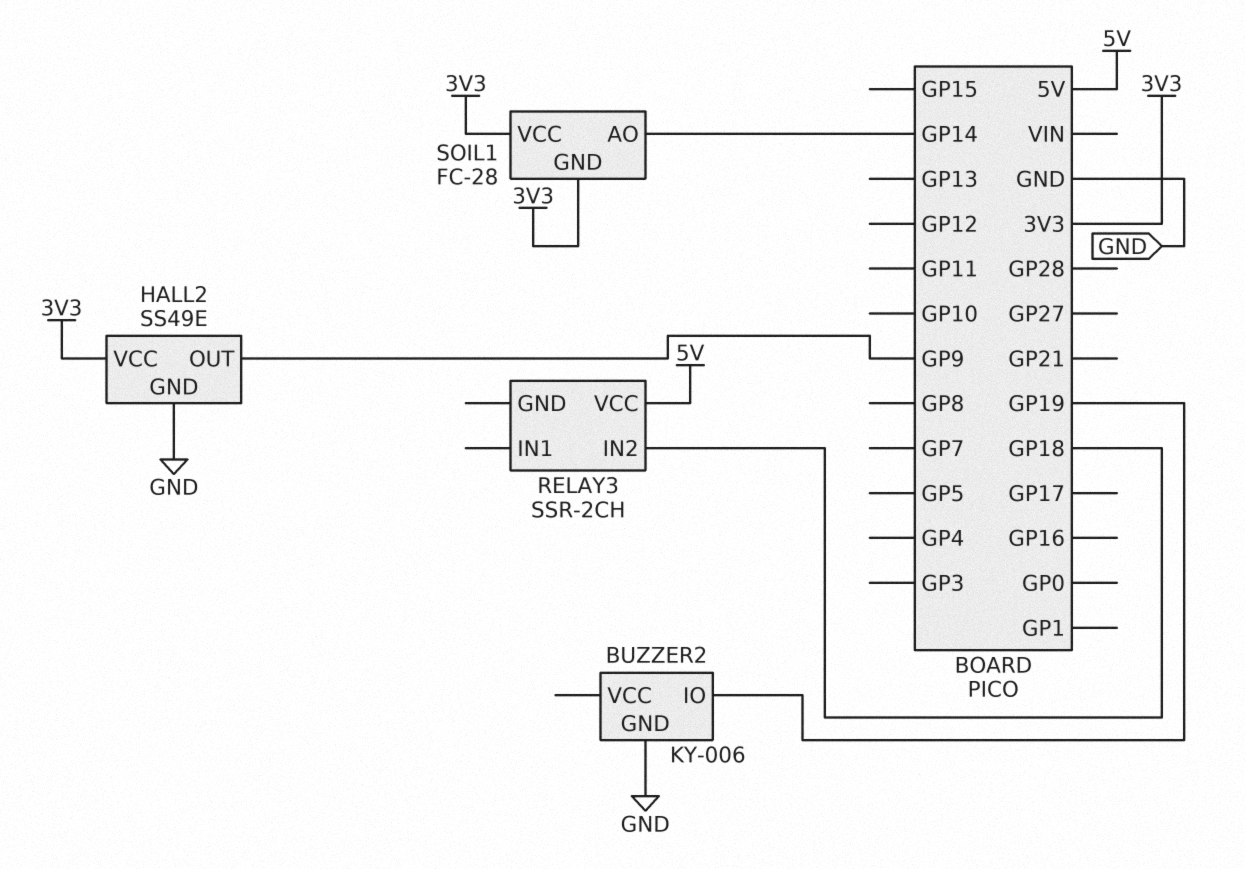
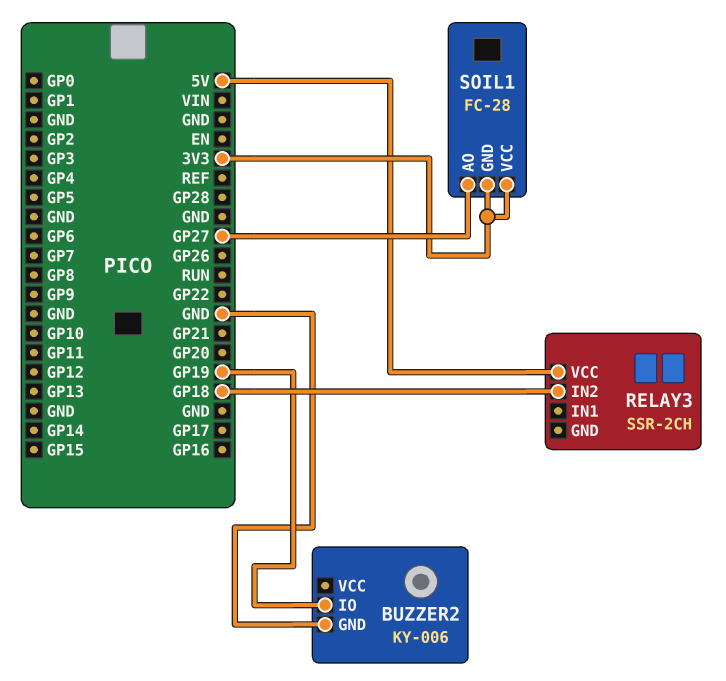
HALL2: SS49E -> none
HALL2 pin GND: GND -> none
HALL2 pin OUT: GP9 -> none
HALL2 pin VCC: 3V3 -> none
SOIL1 pin AO: GP14 -> GP27

